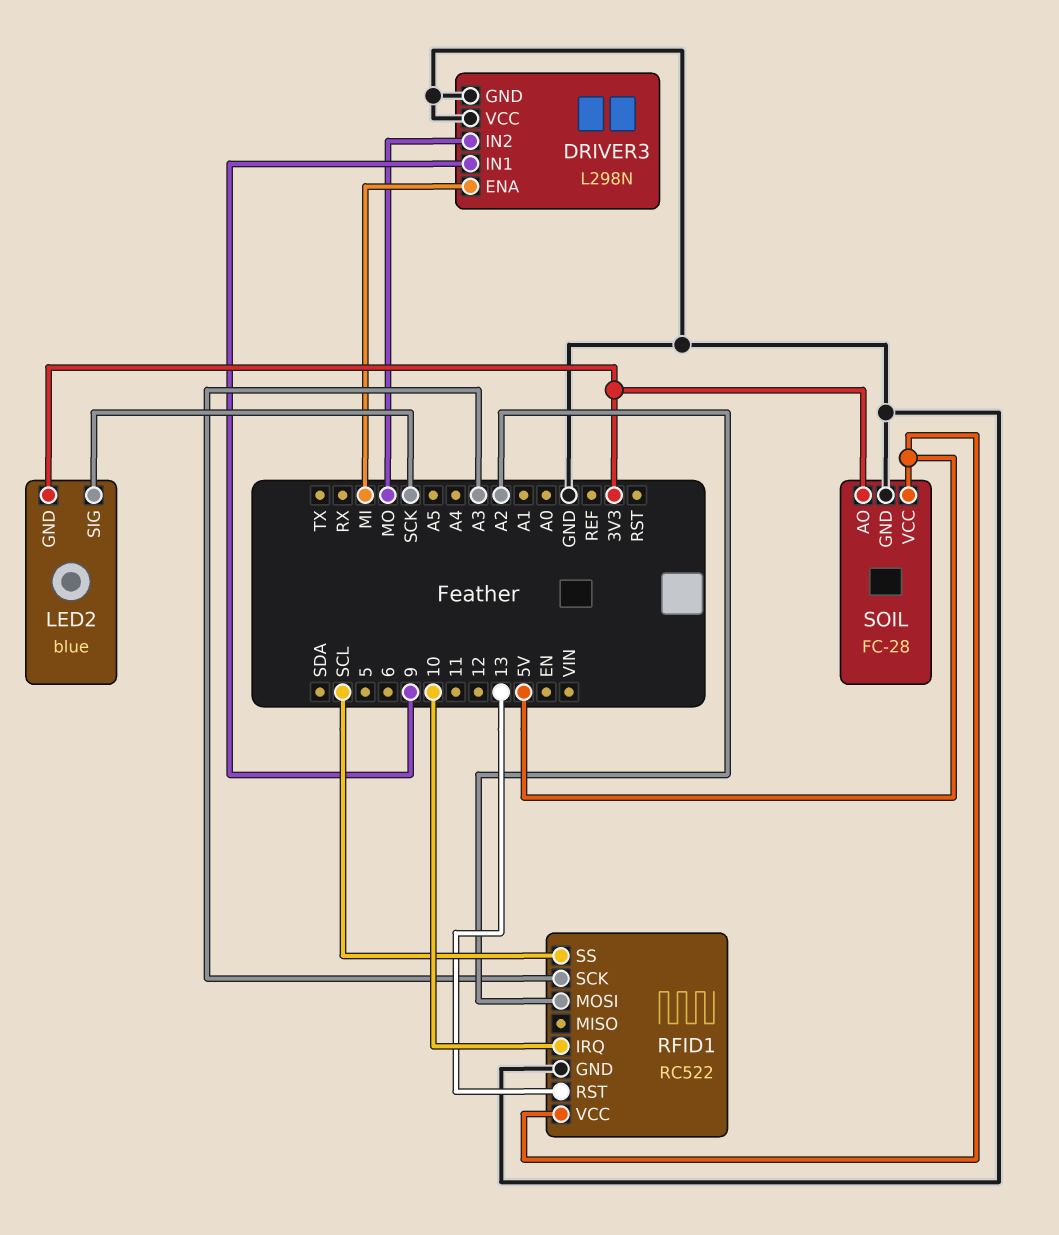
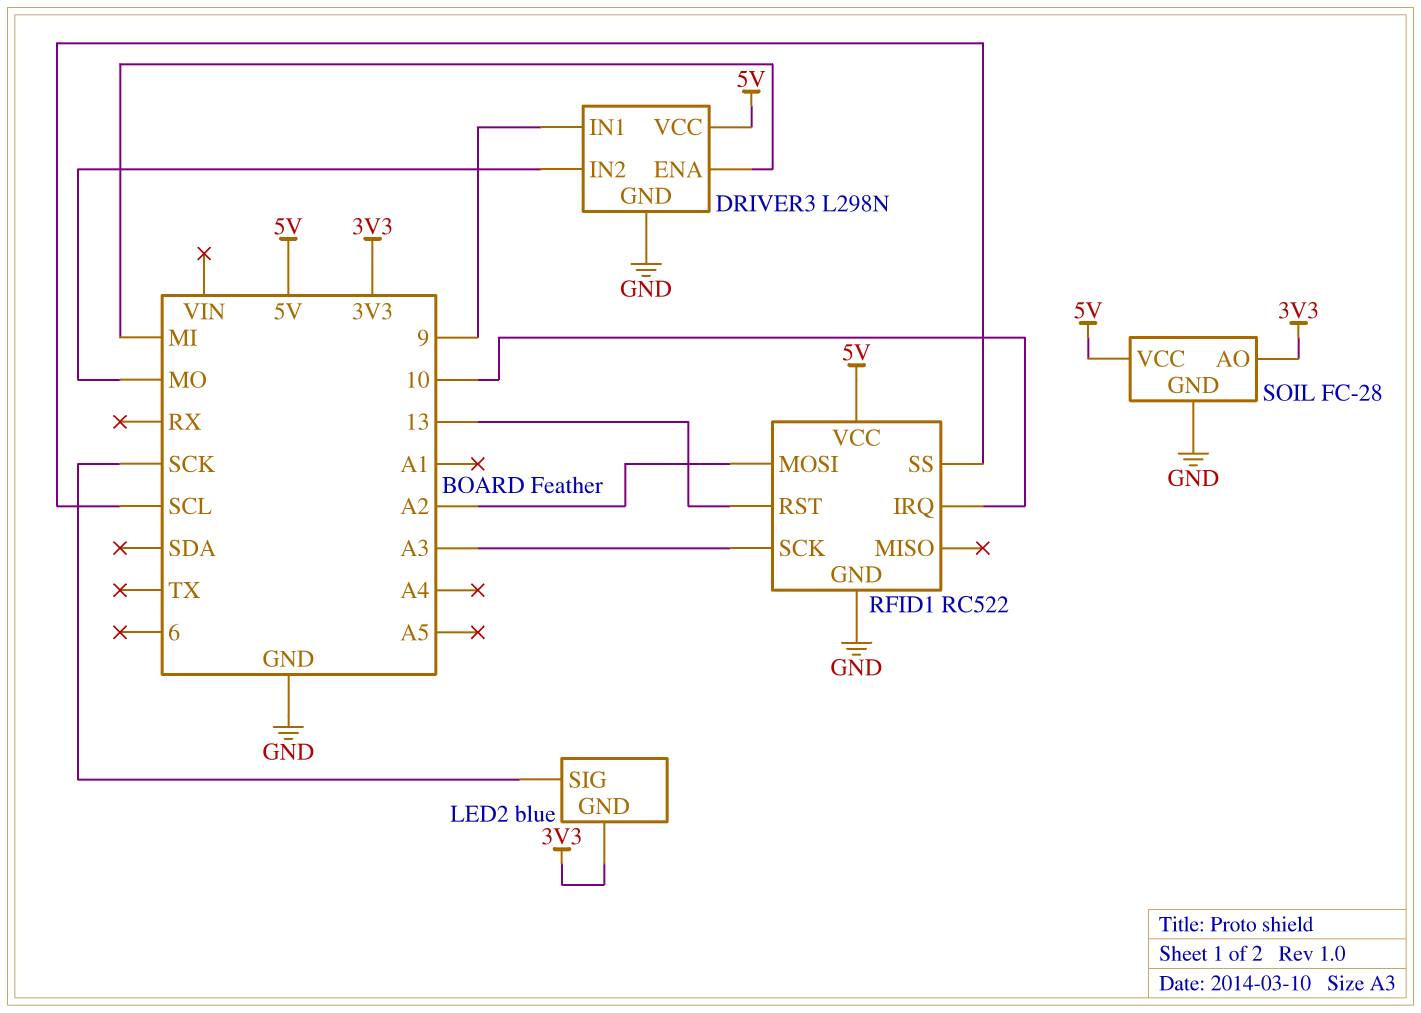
DRIVER3 pin VCC: GND -> 5V

